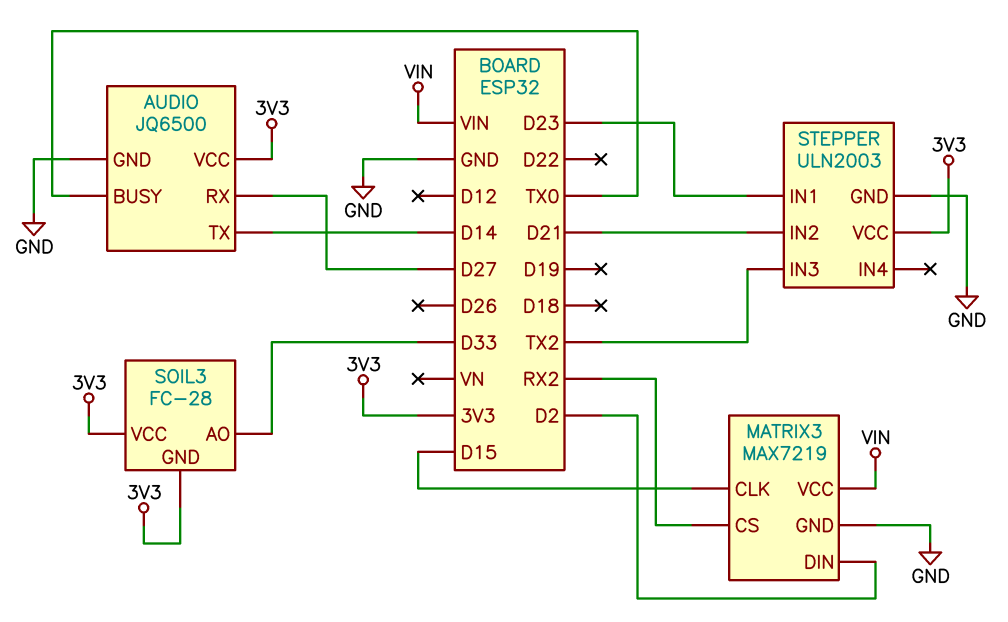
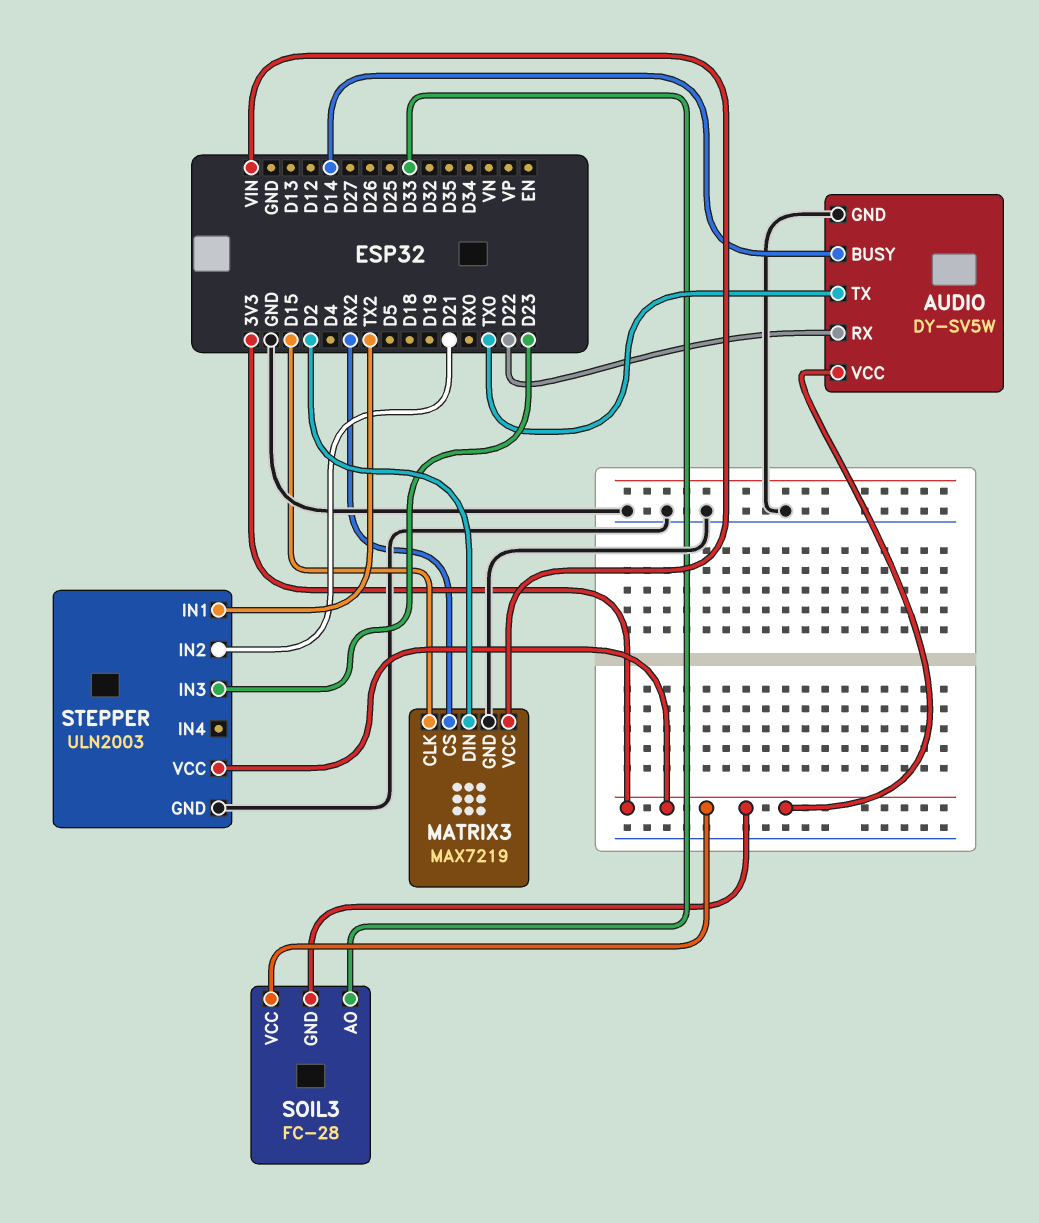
AUDIO: JQ6500 -> DY-SV5W
AUDIO pin BUSY: TX0 -> D14
AUDIO pin RX: D27 -> D22
AUDIO pin TX: D14 -> TX0
STEPPER pin IN1: D23 -> TX2
STEPPER pin IN3: TX2 -> D23

